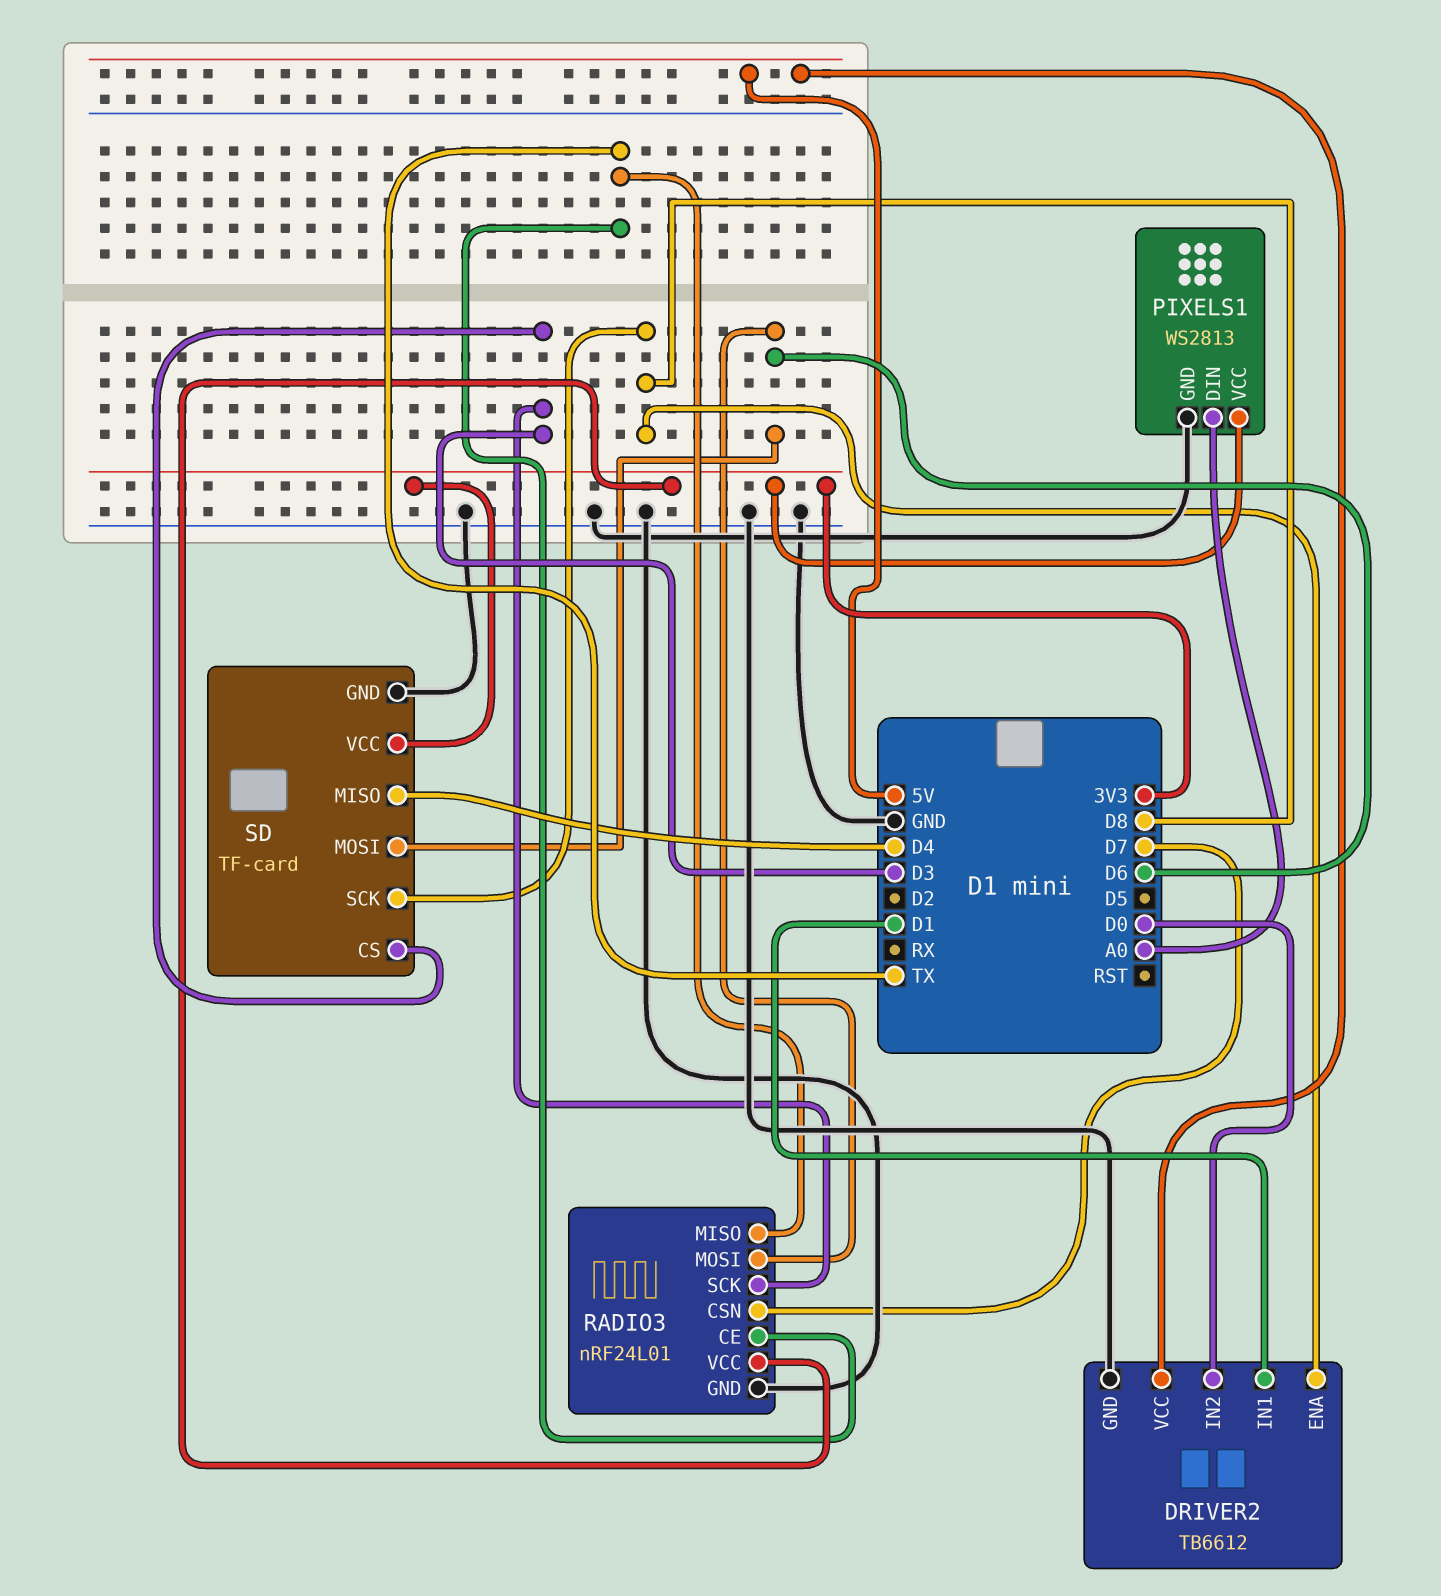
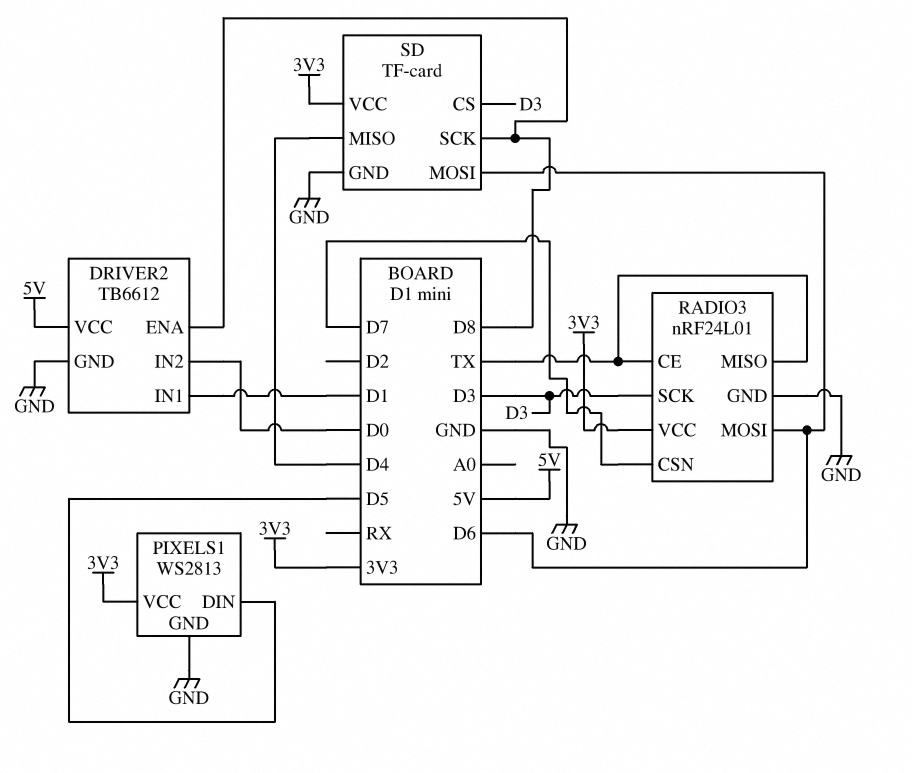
PIXELS1 pin DIN: A0 -> D5

